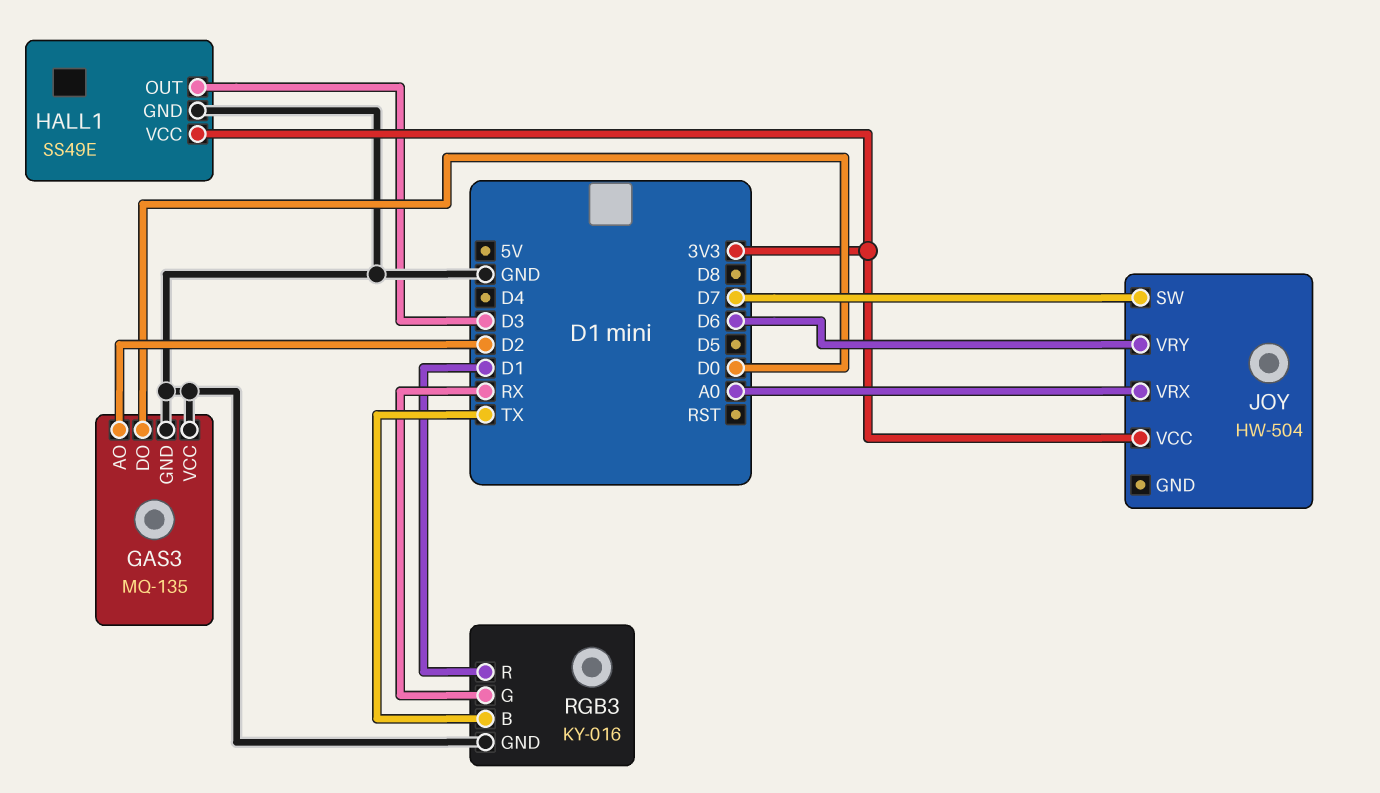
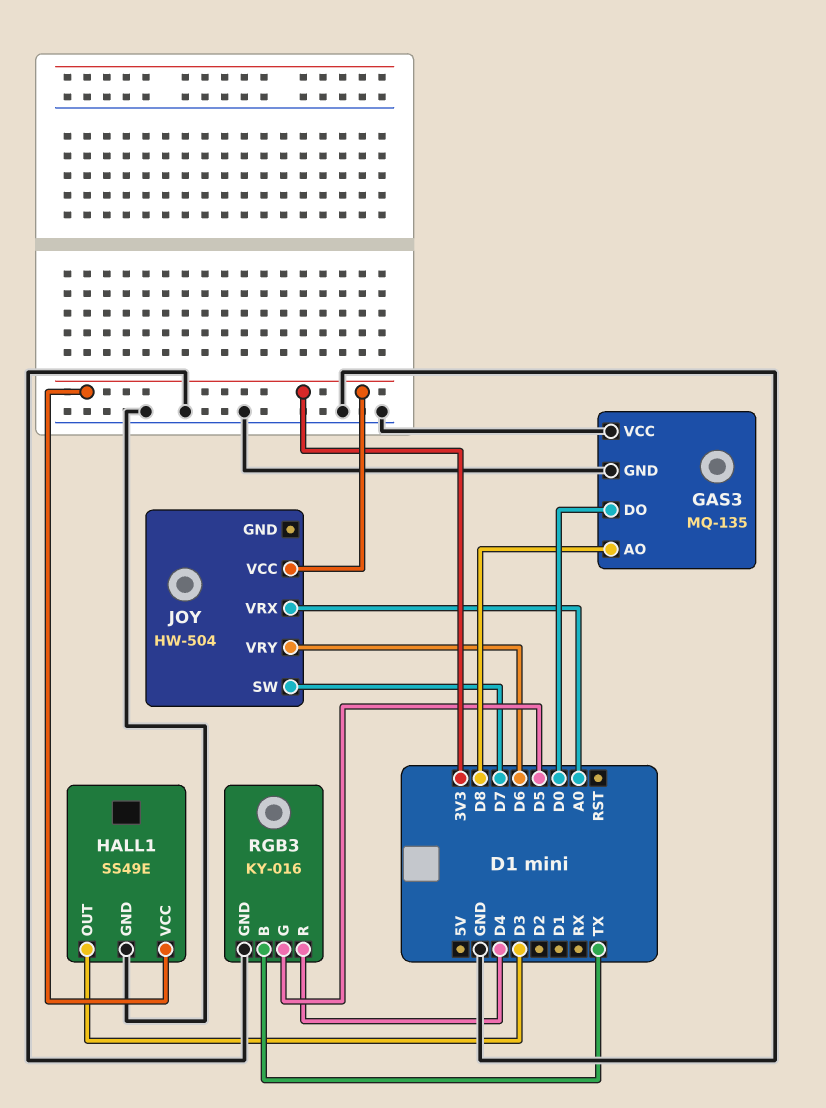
GAS3 pin AO: D2 -> D8
RGB3 pin G: RX -> D5
RGB3 pin R: D1 -> D4

